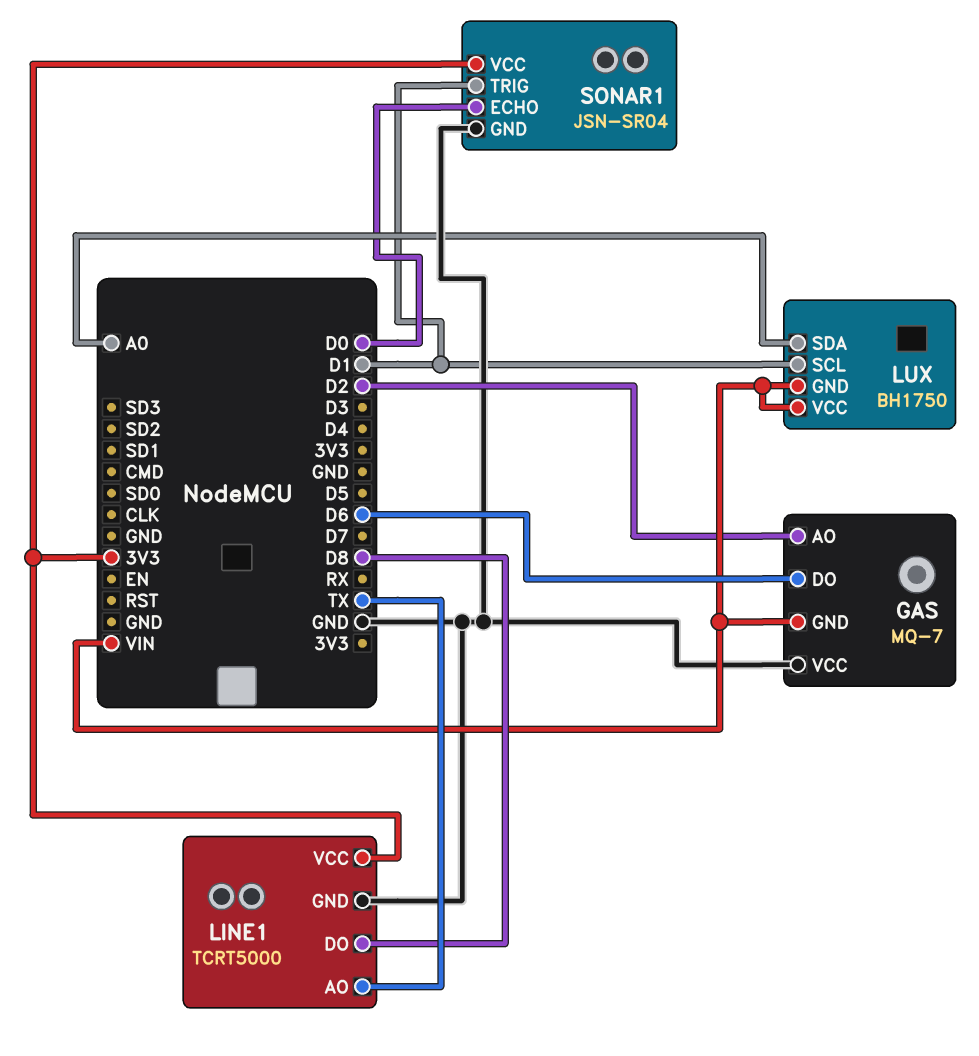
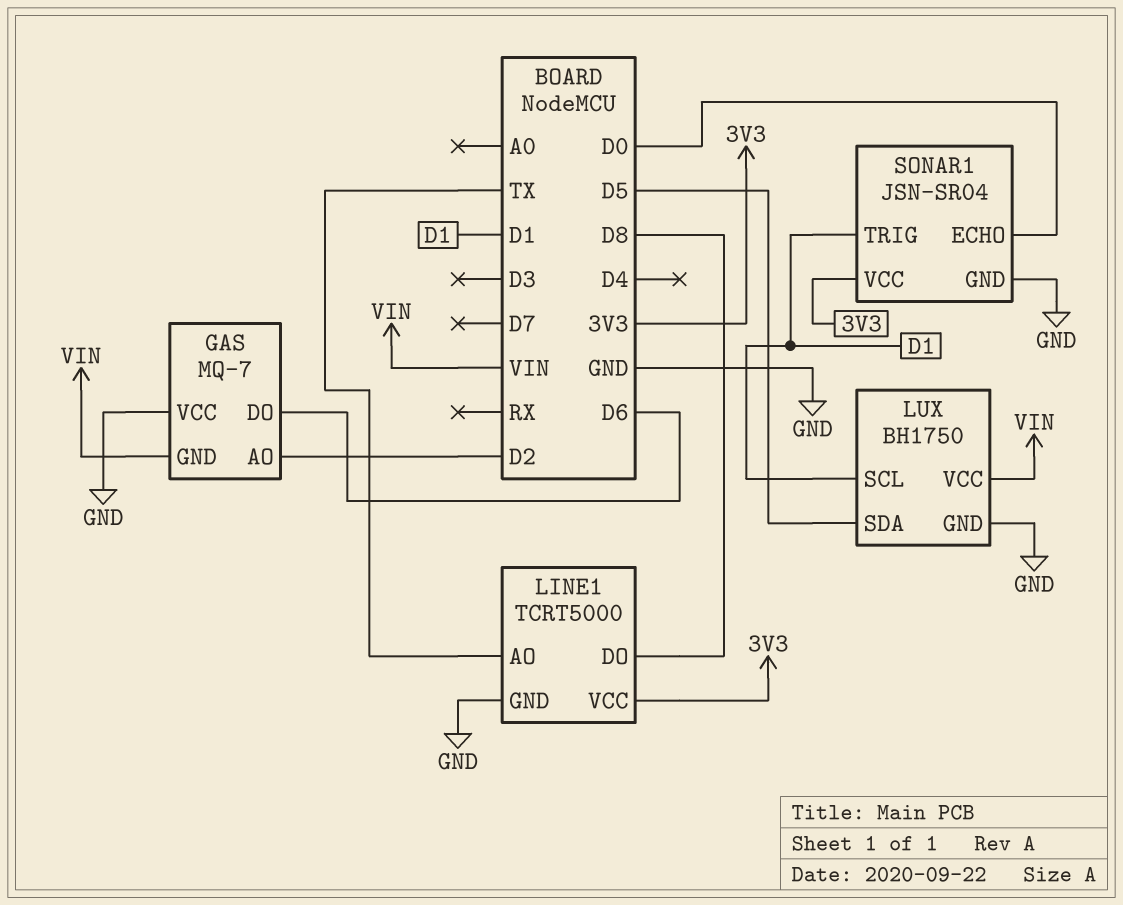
LUX pin GND: VIN -> GND
LUX pin SDA: A0 -> D5

